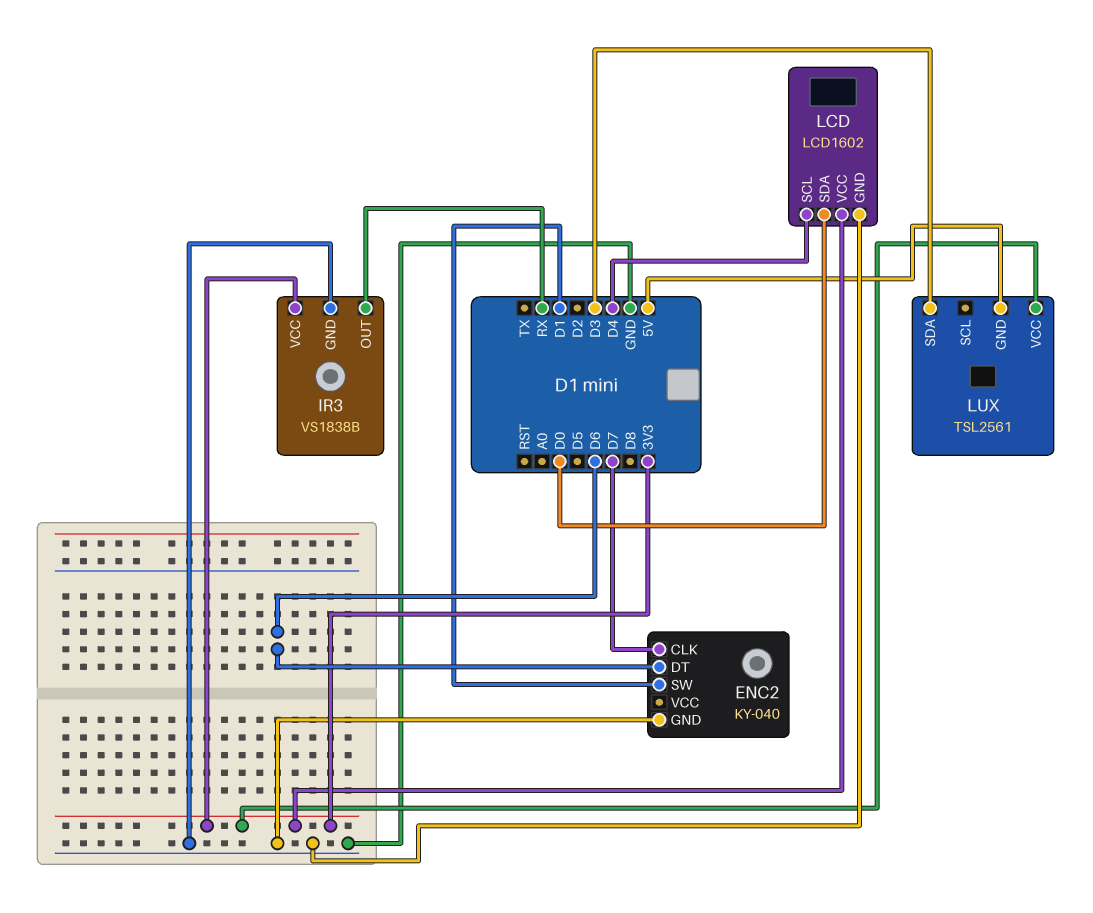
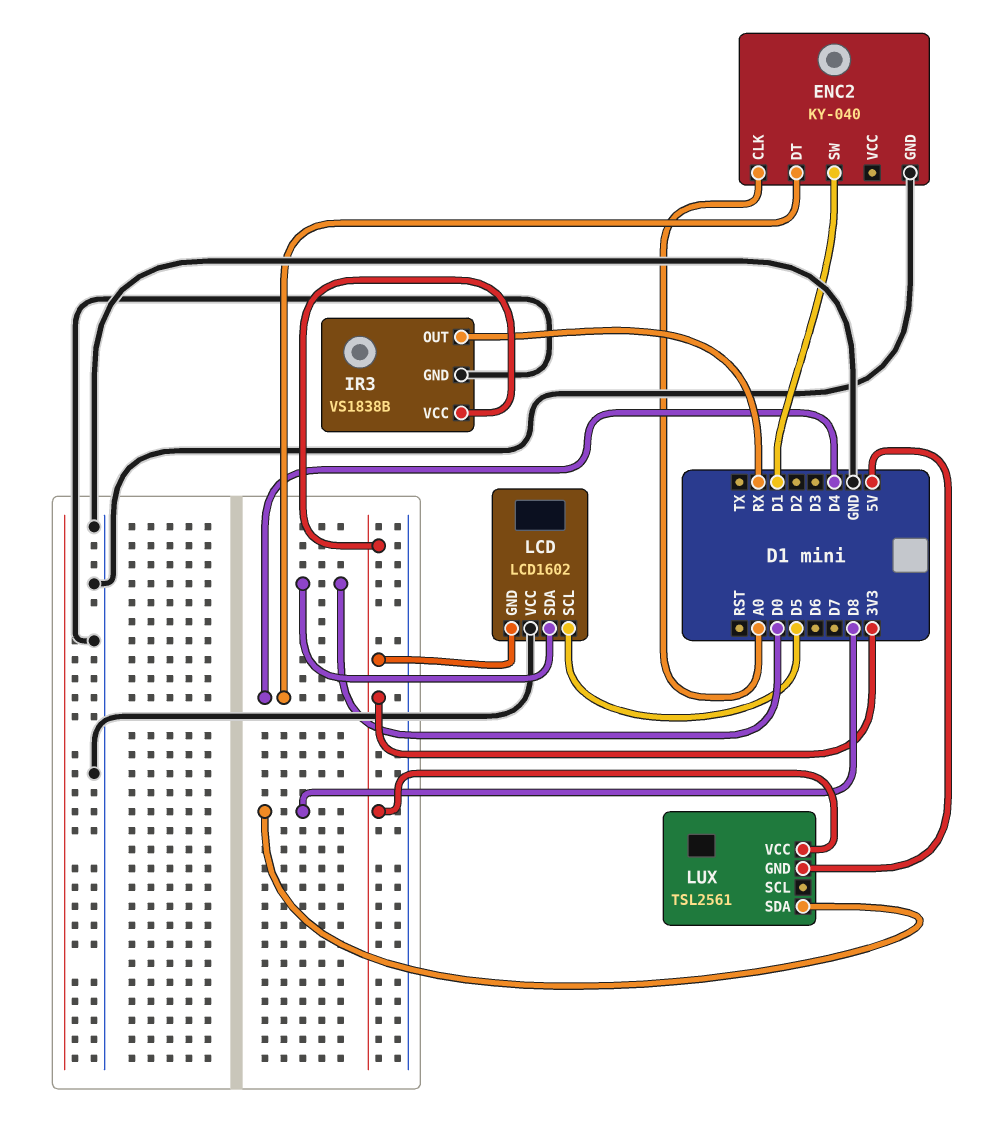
ENC2 pin CLK: D7 -> A0
ENC2 pin DT: D6 -> D4
LCD pin GND: GND -> 3V3
LCD pin SCL: D4 -> D5
LCD pin VCC: 3V3 -> GND
LUX pin SDA: D3 -> D8

